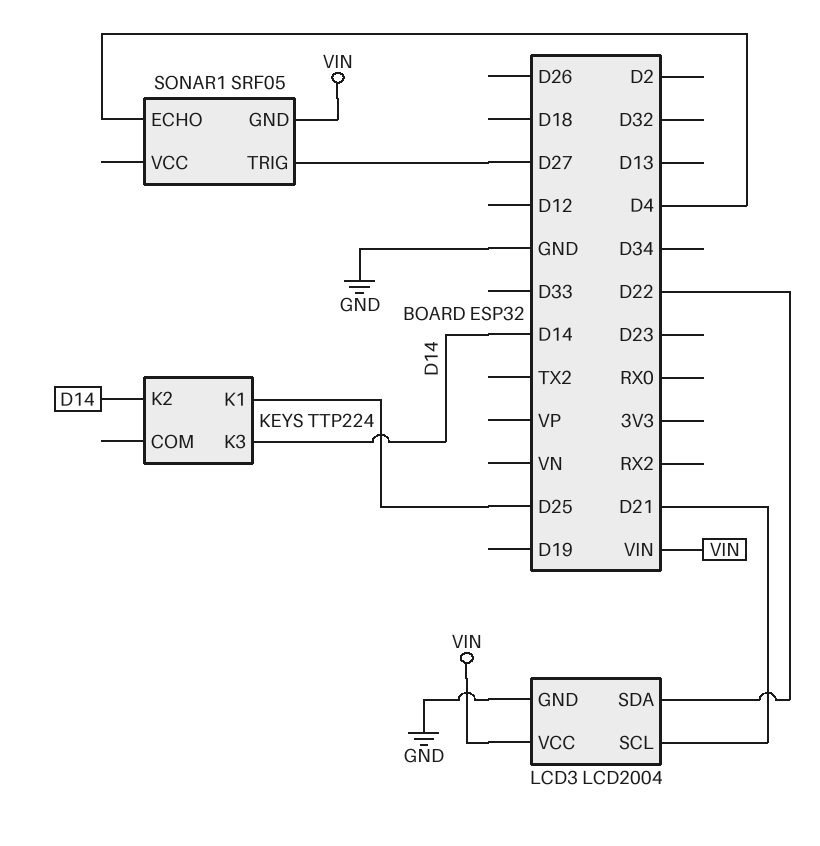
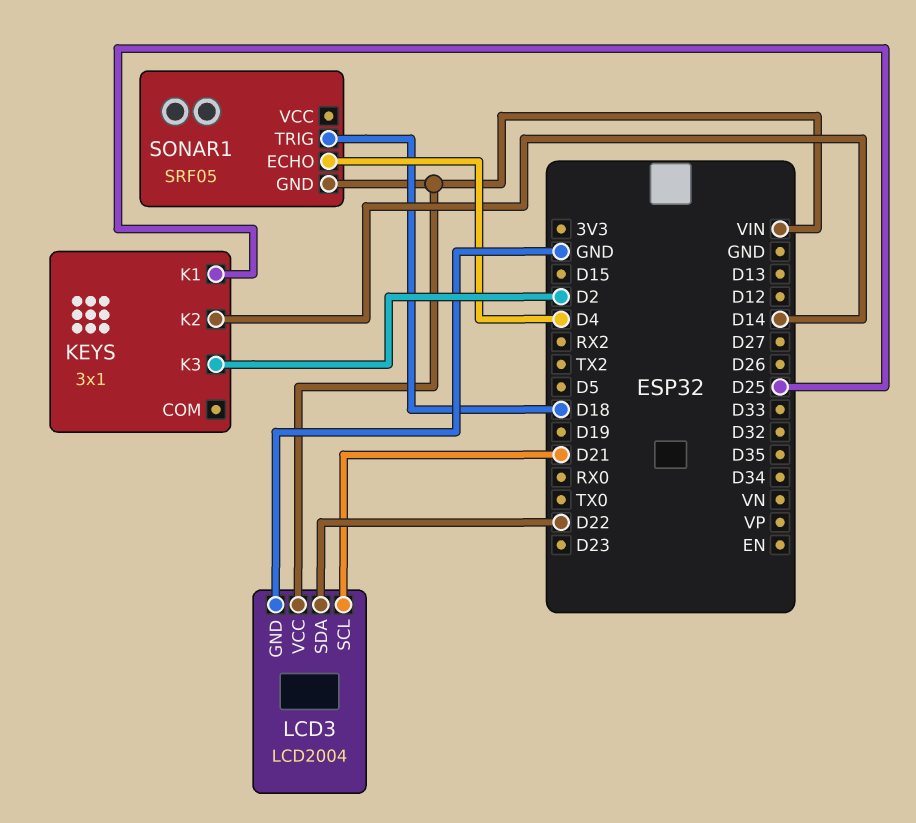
KEYS: TTP224 -> 3x1
KEYS pin K3: D14 -> D2
SONAR1 pin TRIG: D27 -> D18

